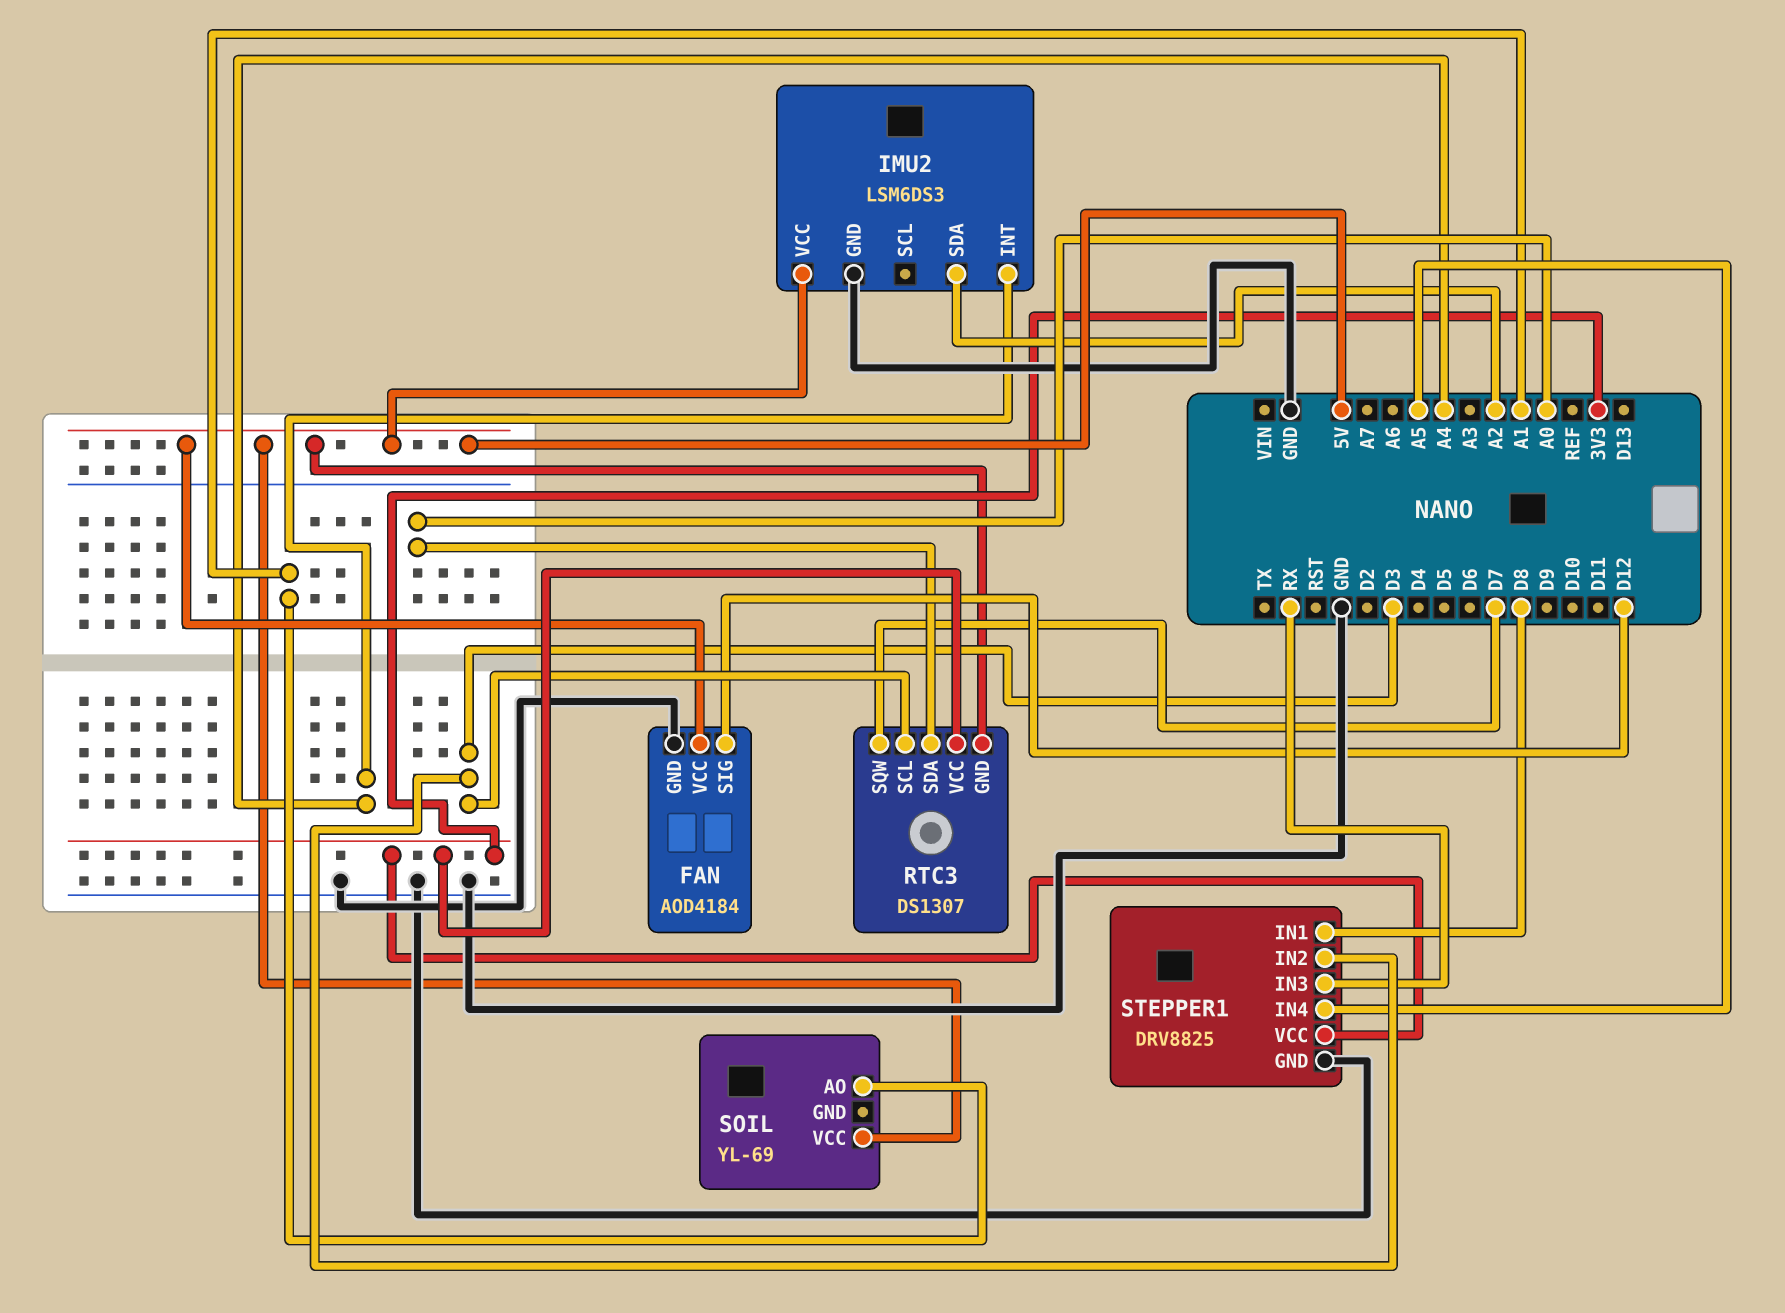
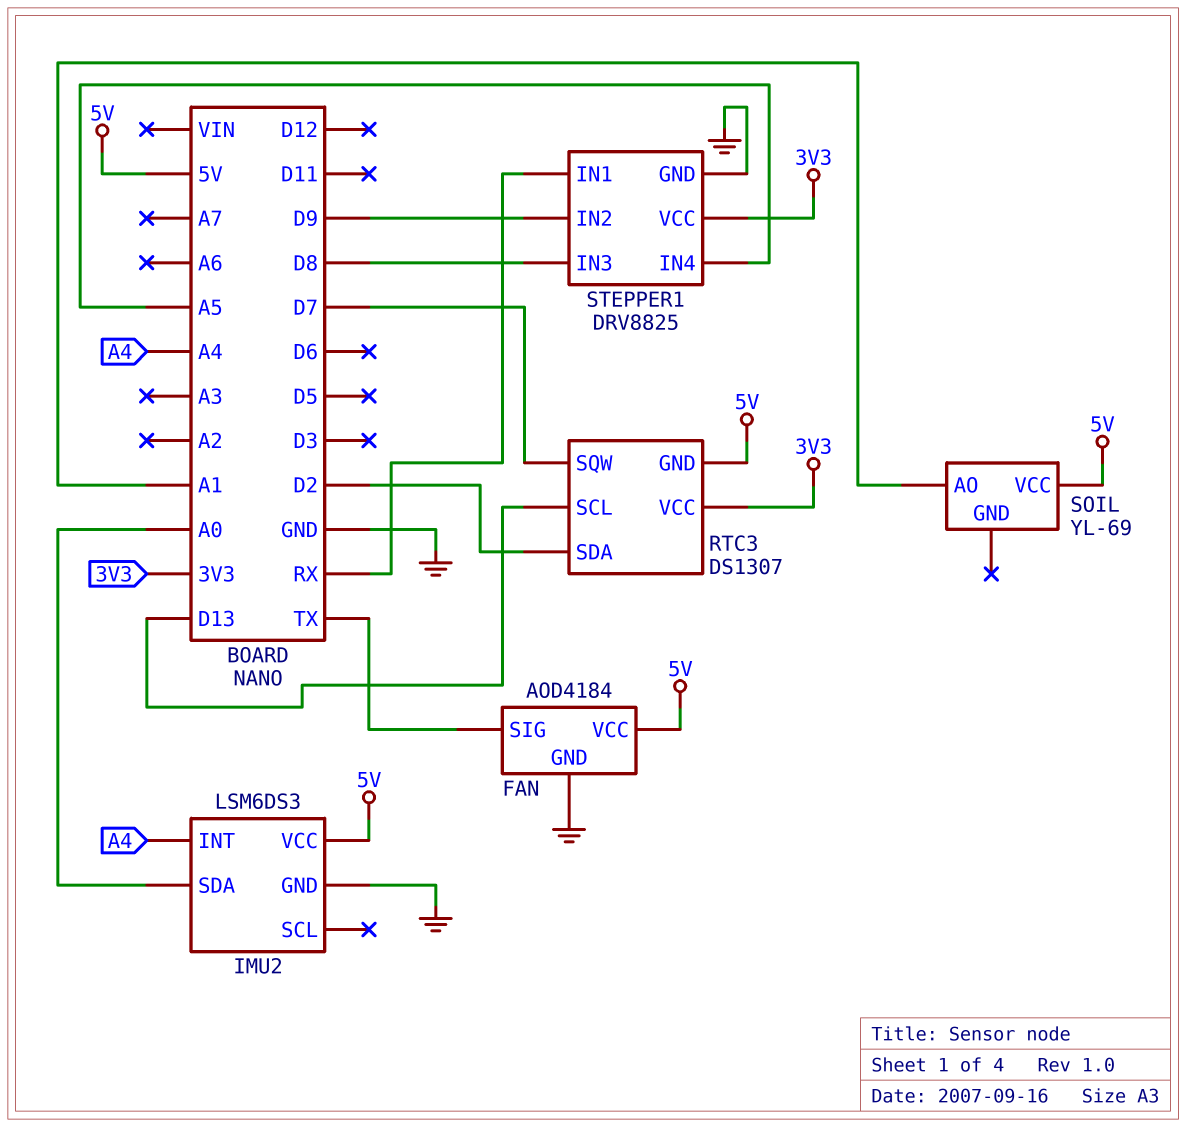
FAN pin SIG: D12 -> TX
IMU2 pin SDA: A2 -> A0
RTC3 pin SCL: D3 -> D13
RTC3 pin SDA: A0 -> D2
STEPPER1 pin IN1: D8 -> RX
STEPPER1 pin IN2: D3 -> D9
STEPPER1 pin IN3: RX -> D8

